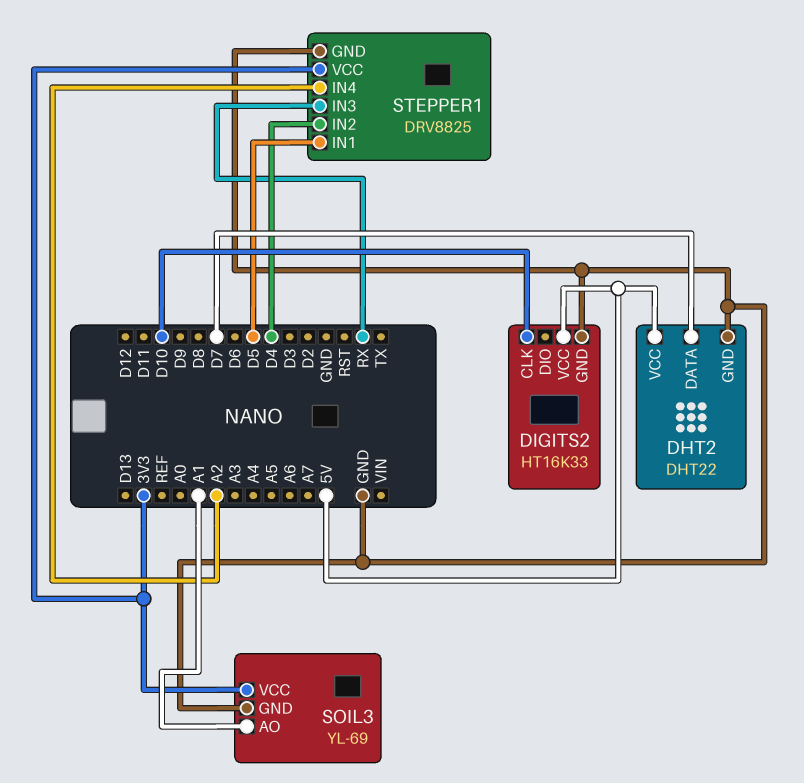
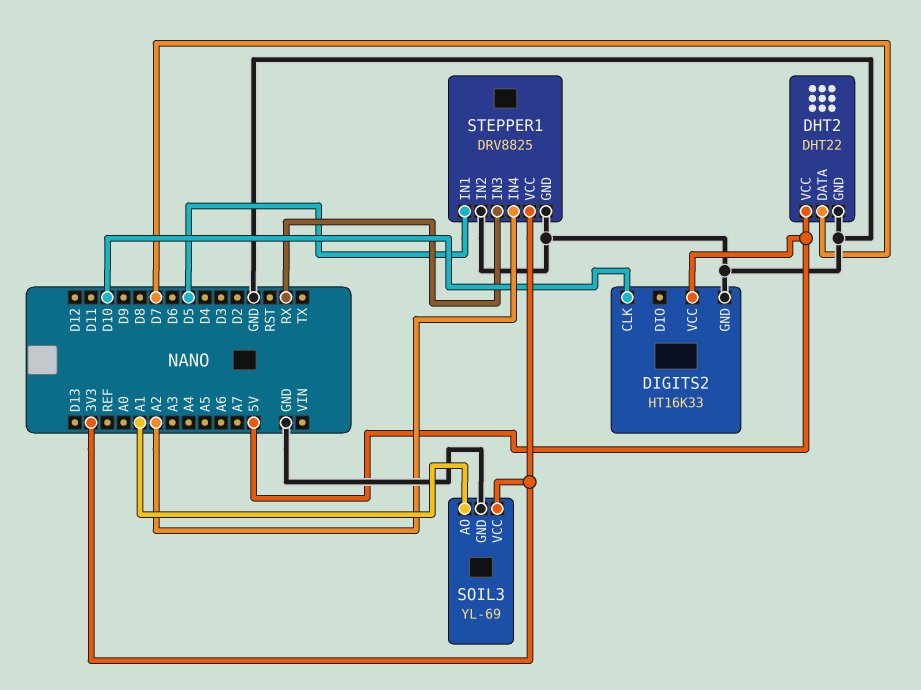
STEPPER1 pin IN2: D4 -> GND

